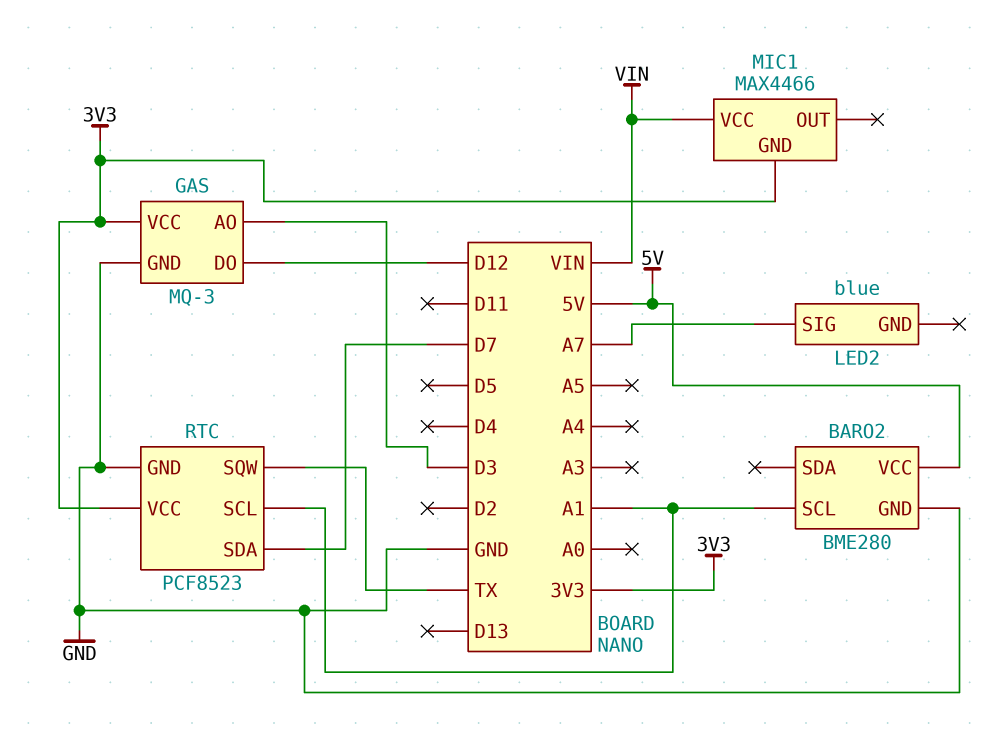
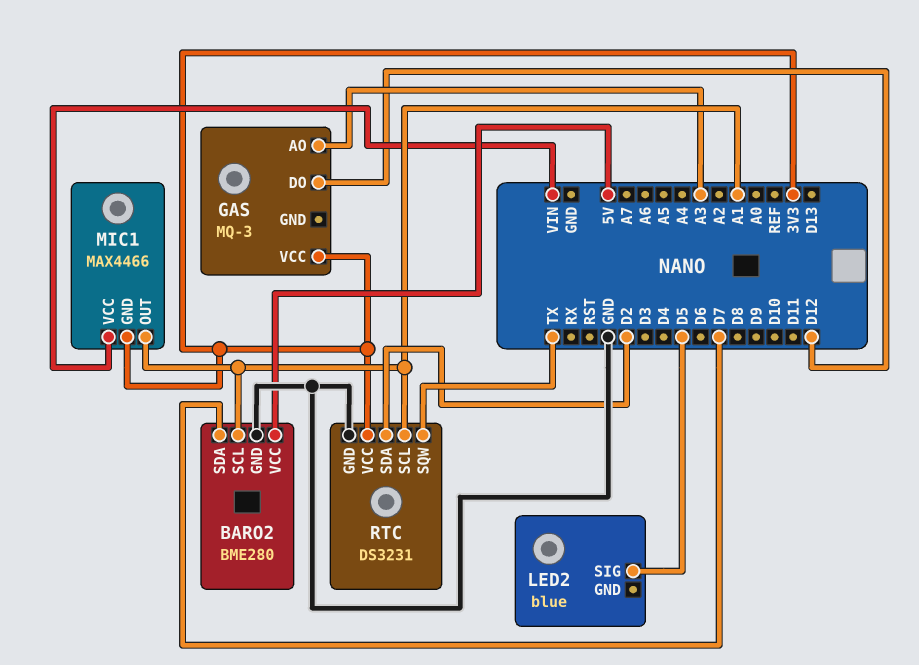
BARO2 pin SDA: none -> D7
GAS pin AO: D3 -> A3
GAS pin GND: GND -> none
LED2 pin SIG: A7 -> D5
MIC1 pin OUT: none -> A1
RTC: PCF8523 -> DS3231
RTC pin SDA: D7 -> D2

